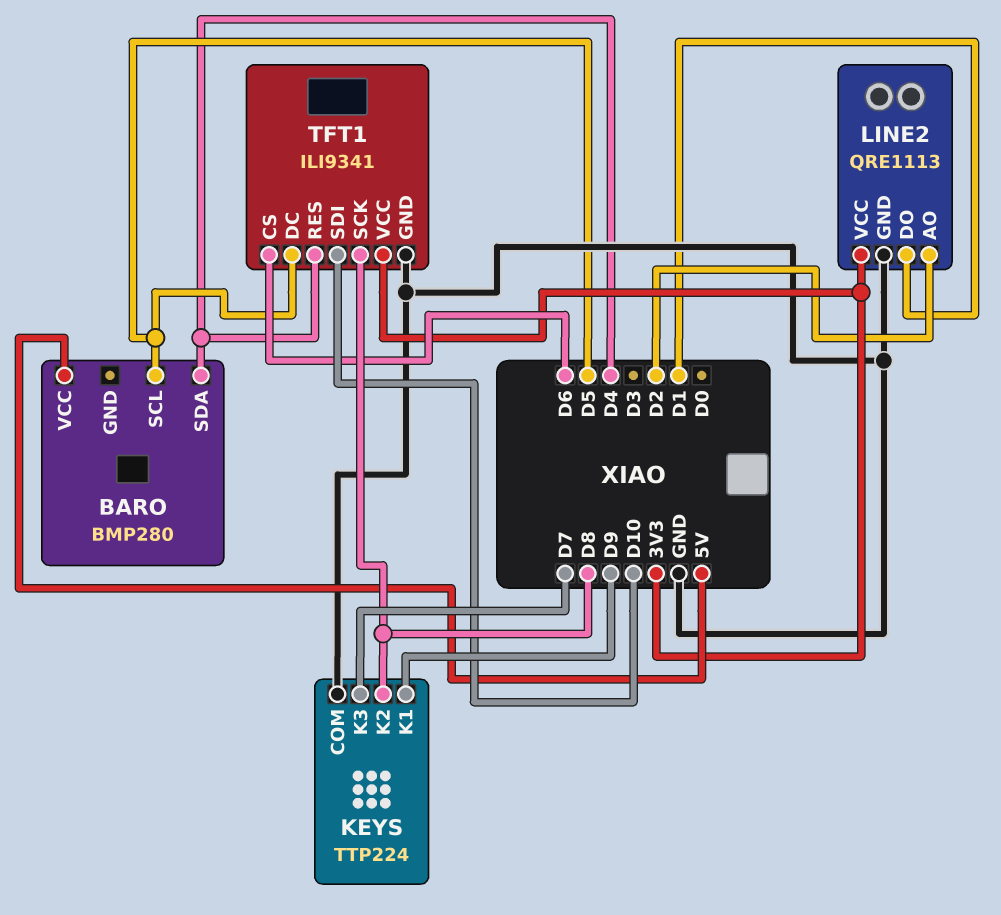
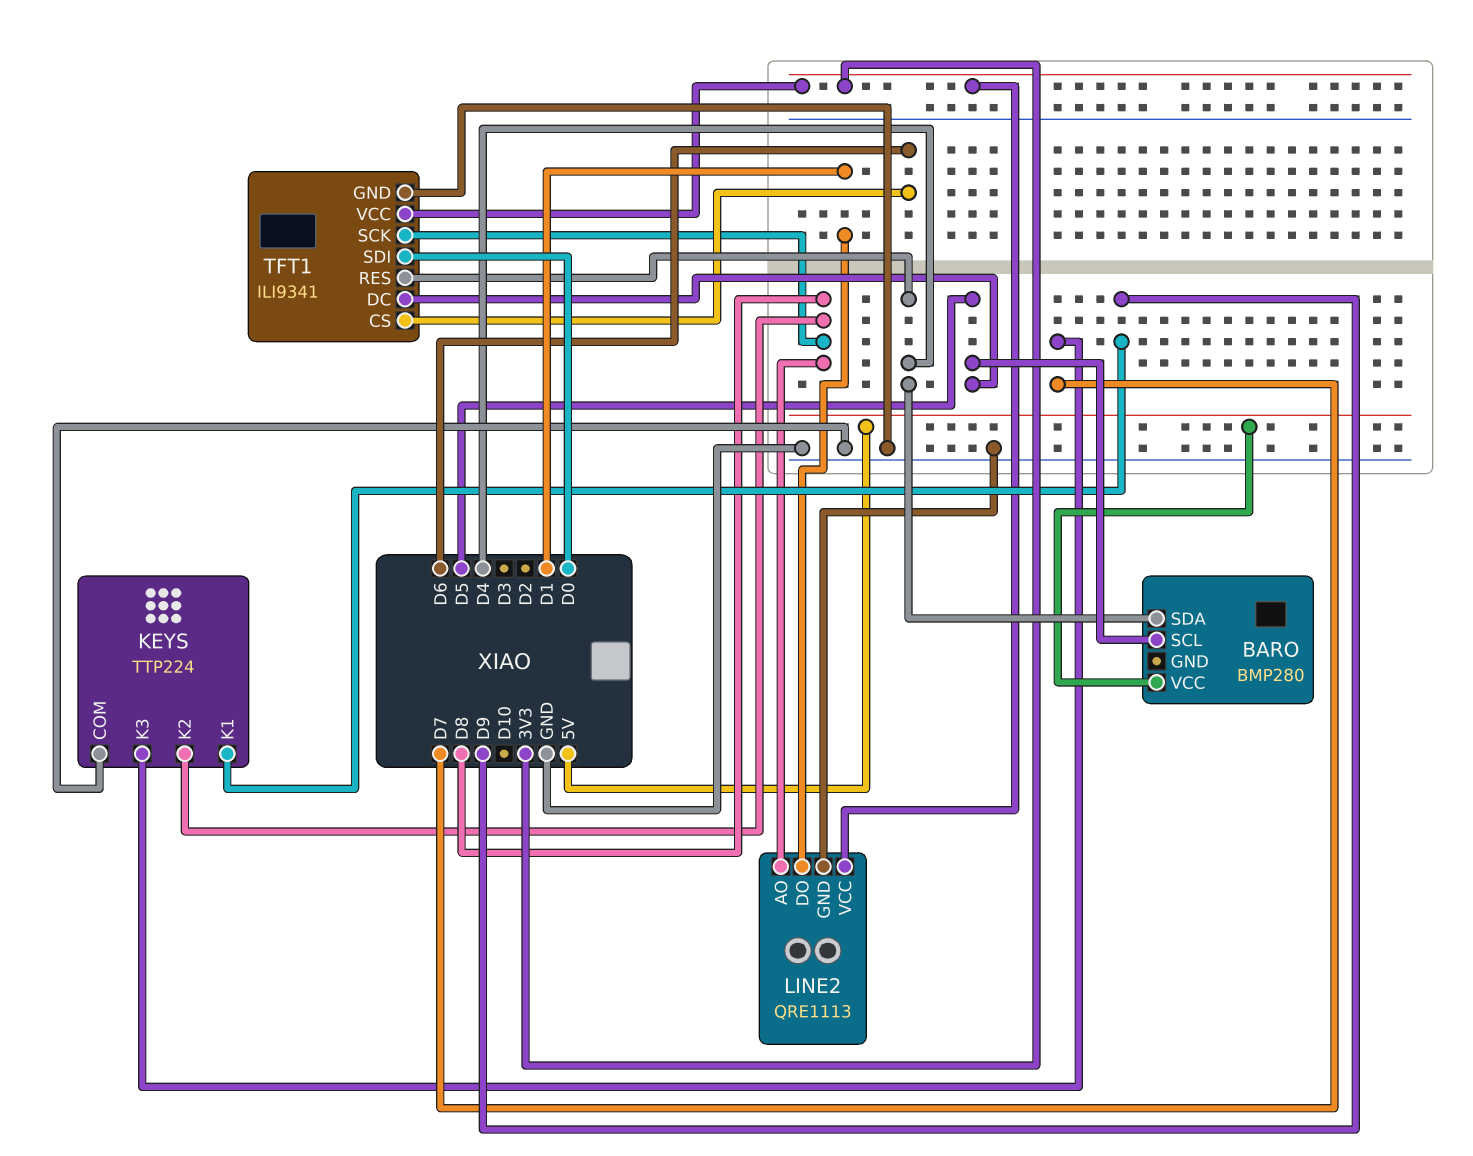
LINE2 pin AO: D2 -> D8
TFT1 pin SDI: D10 -> D0

